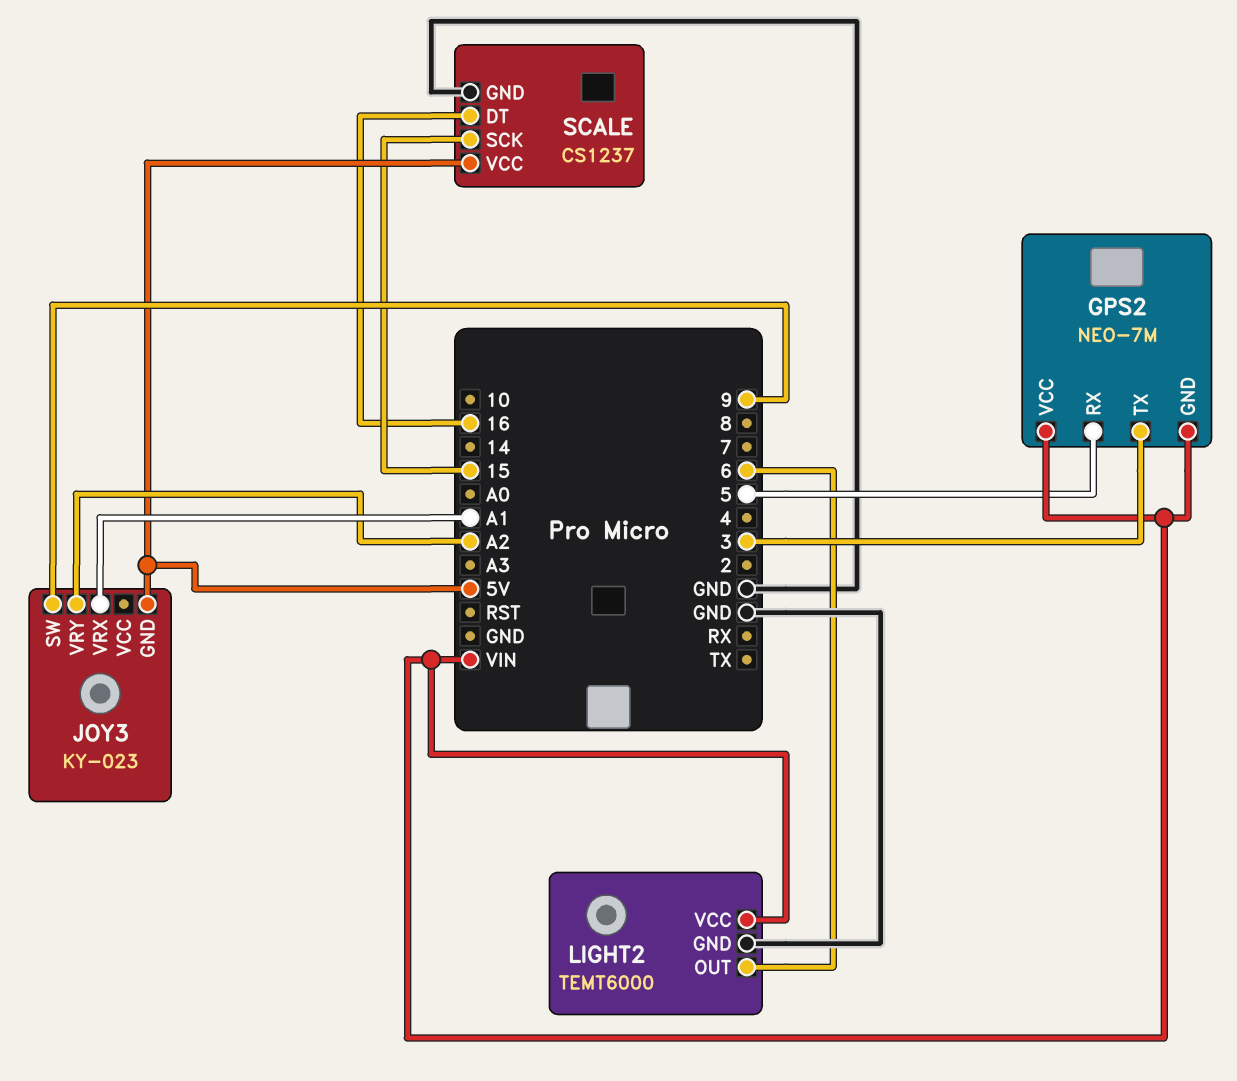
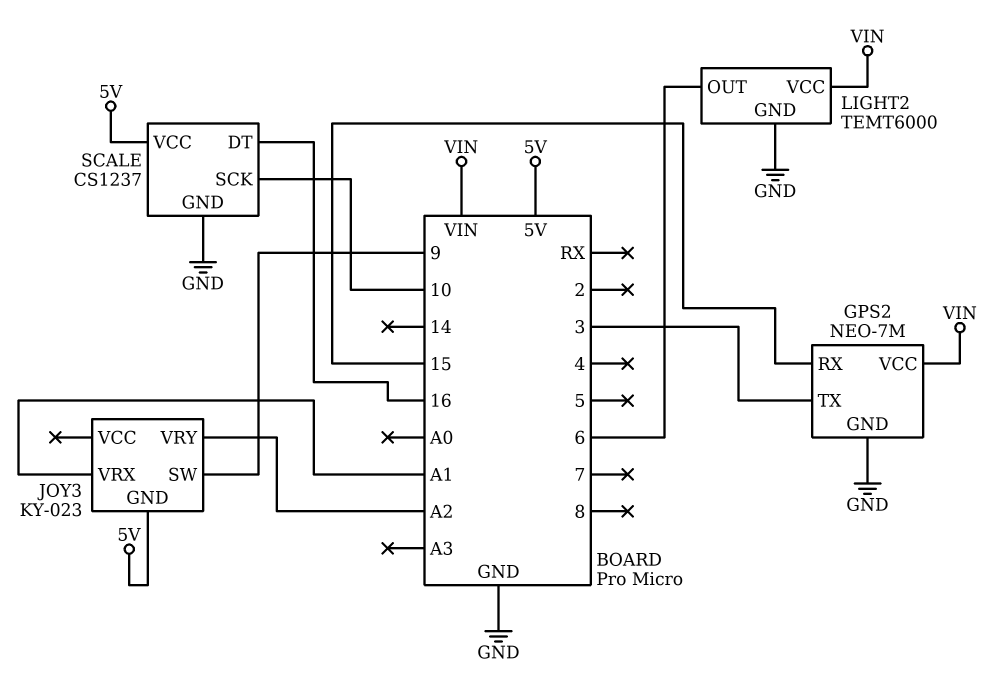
GPS2 pin GND: VIN -> GND
GPS2 pin RX: 5 -> 15
SCALE pin SCK: 15 -> 10

